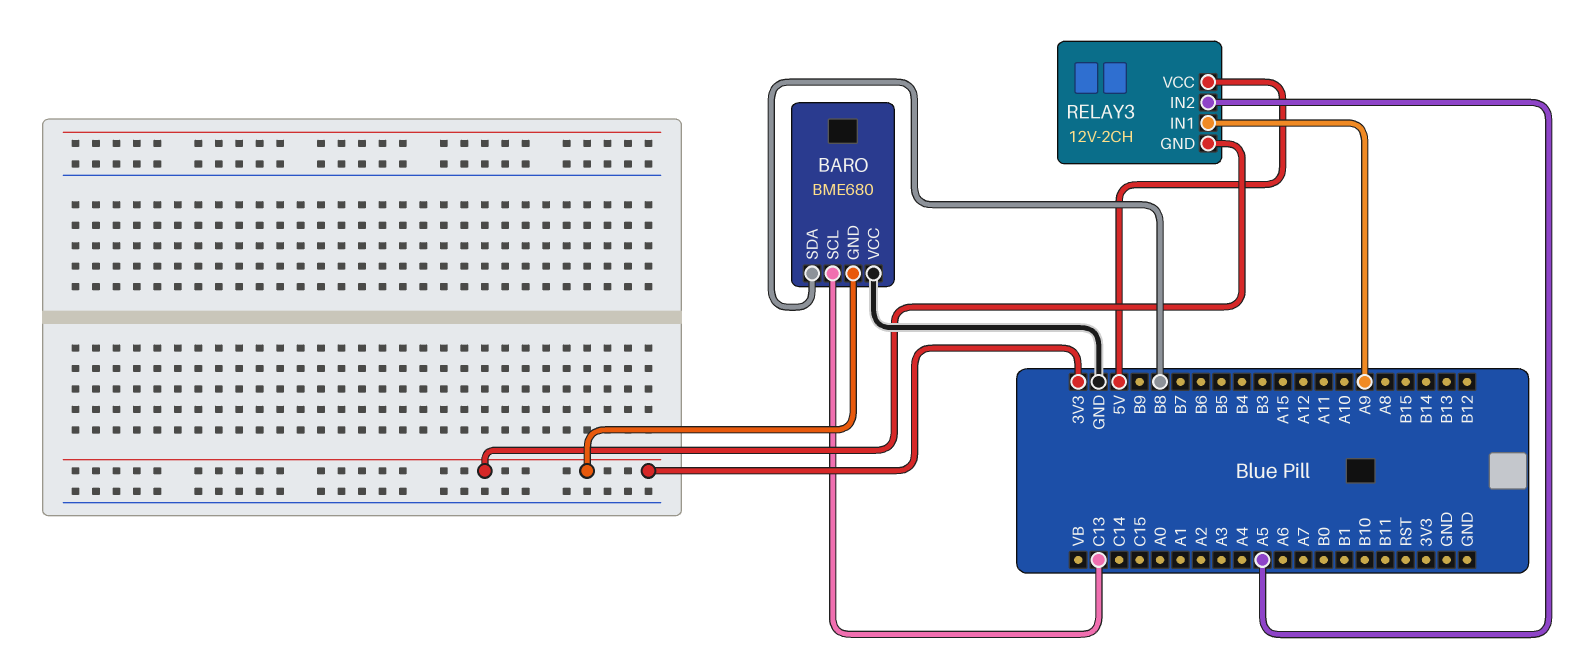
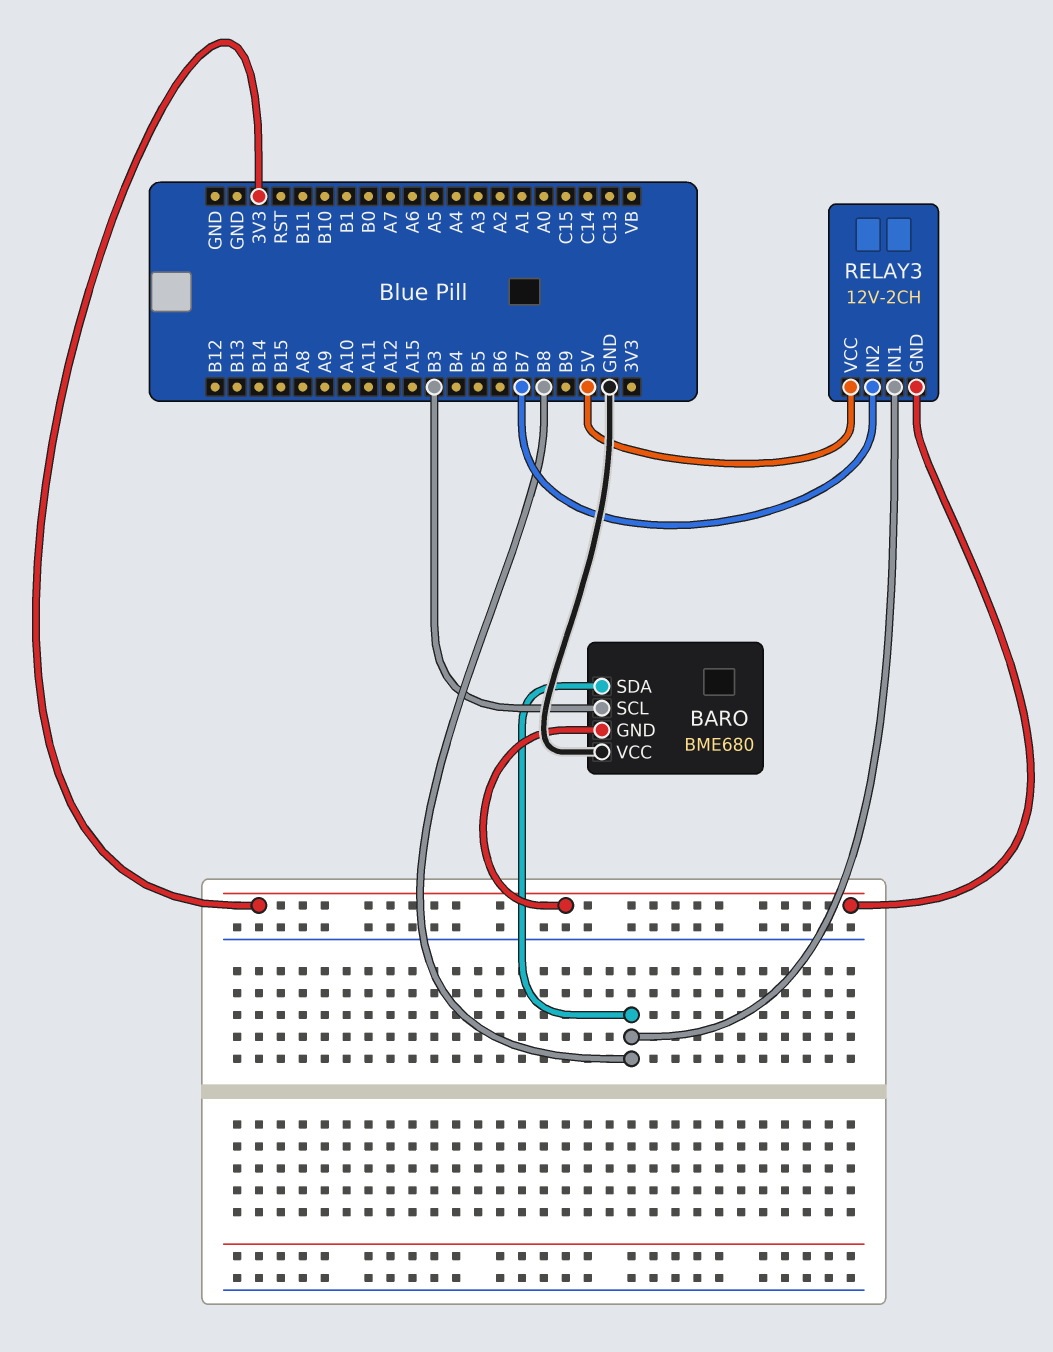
BARO pin SCL: C13 -> B3
RELAY3 pin IN1: A9 -> B8
RELAY3 pin IN2: A5 -> B7

